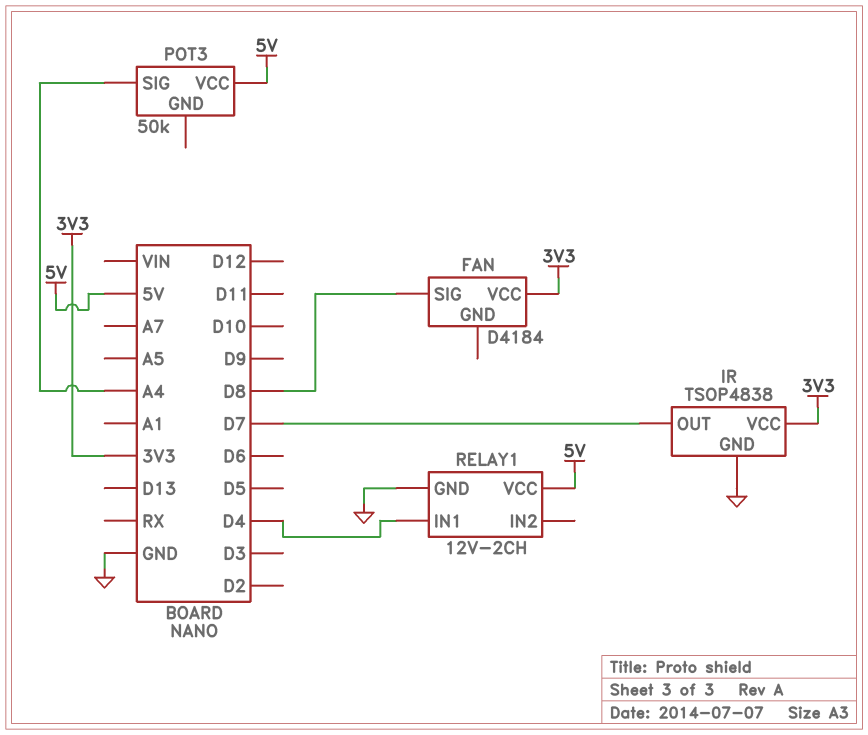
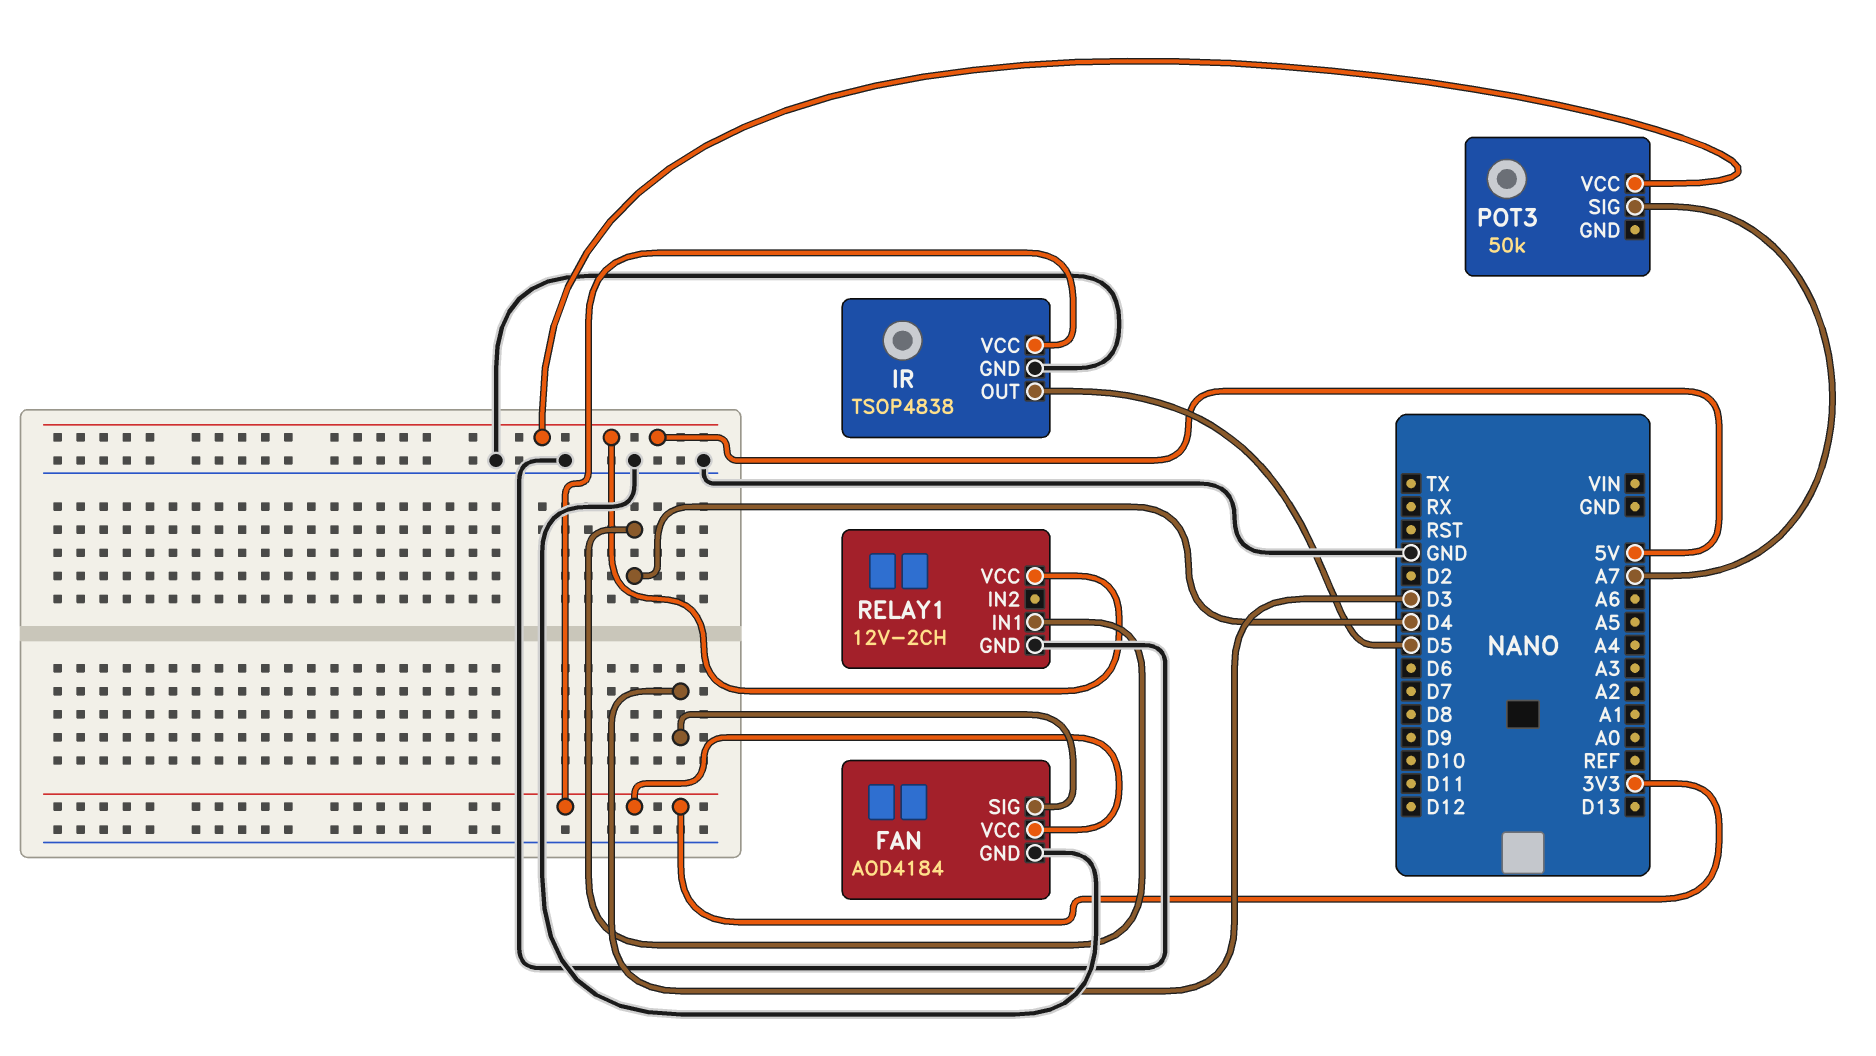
FAN: D4184 -> AOD4184
FAN pin GND: none -> GND
FAN pin SIG: D8 -> D3
IR pin OUT: D7 -> D5
POT3 pin SIG: A4 -> A7

